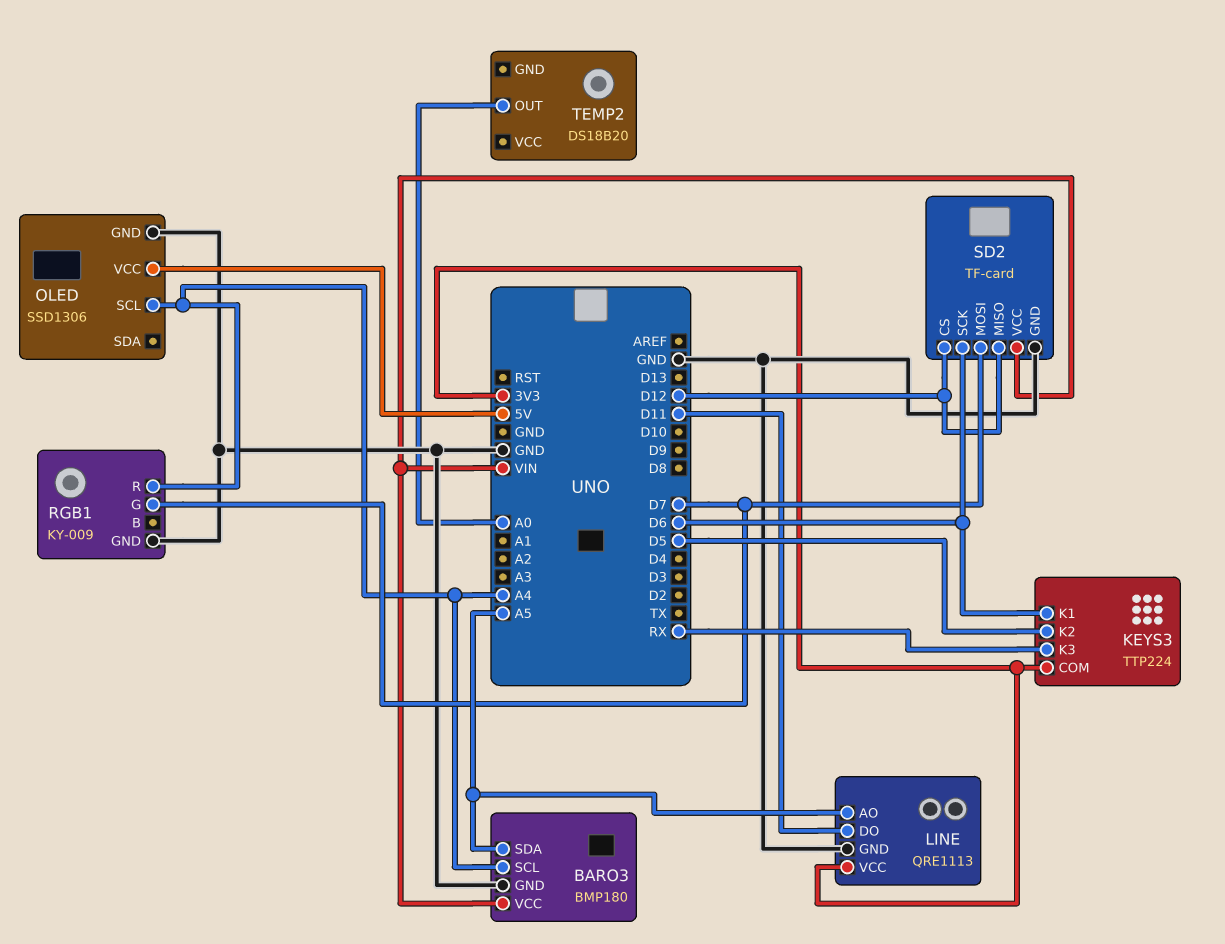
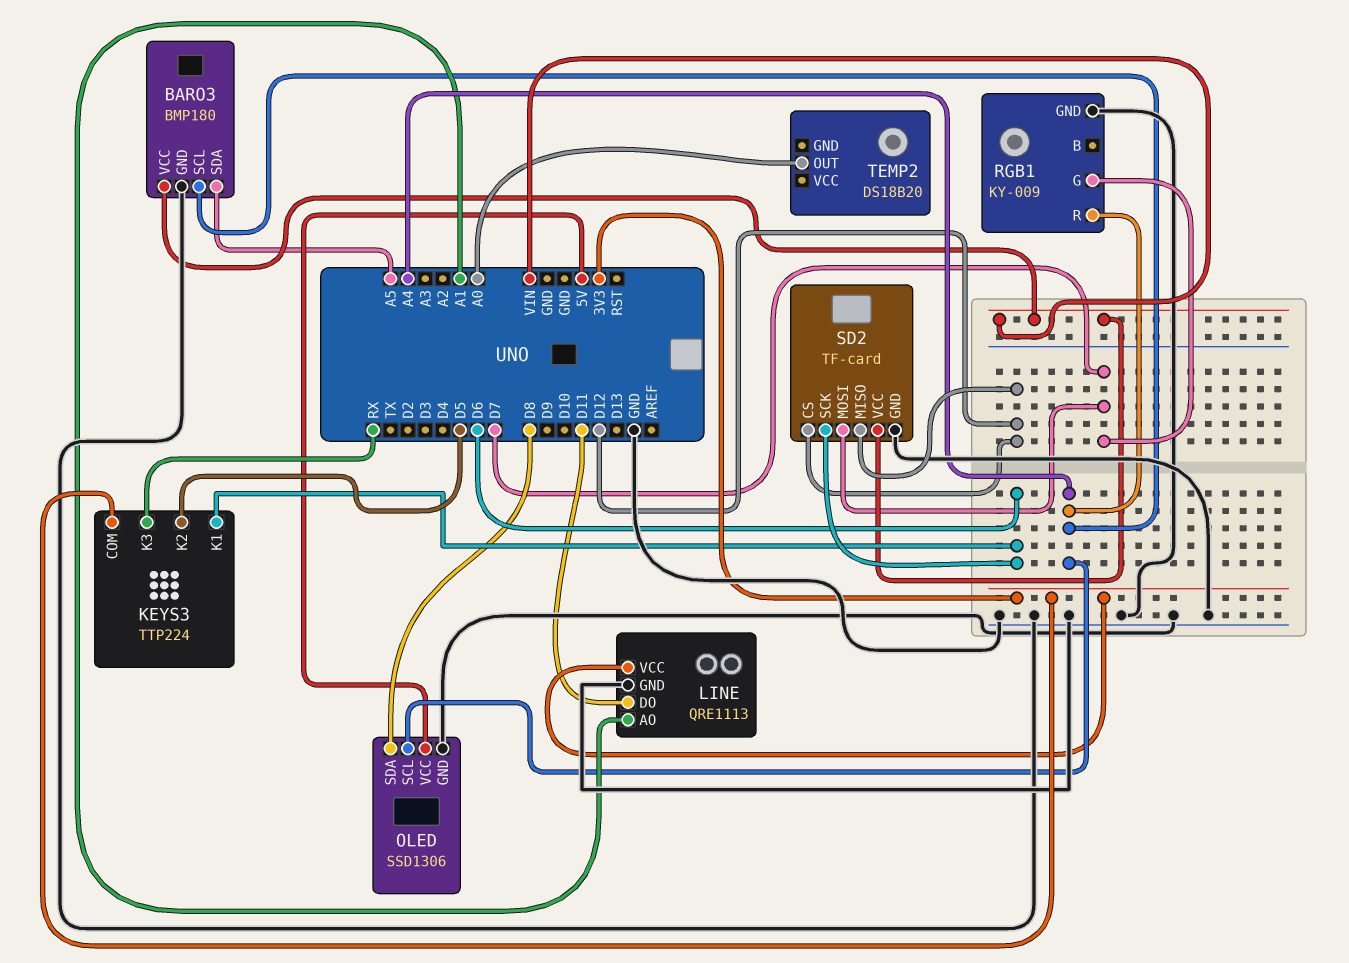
LINE pin AO: A5 -> A1
OLED pin SDA: none -> D8

